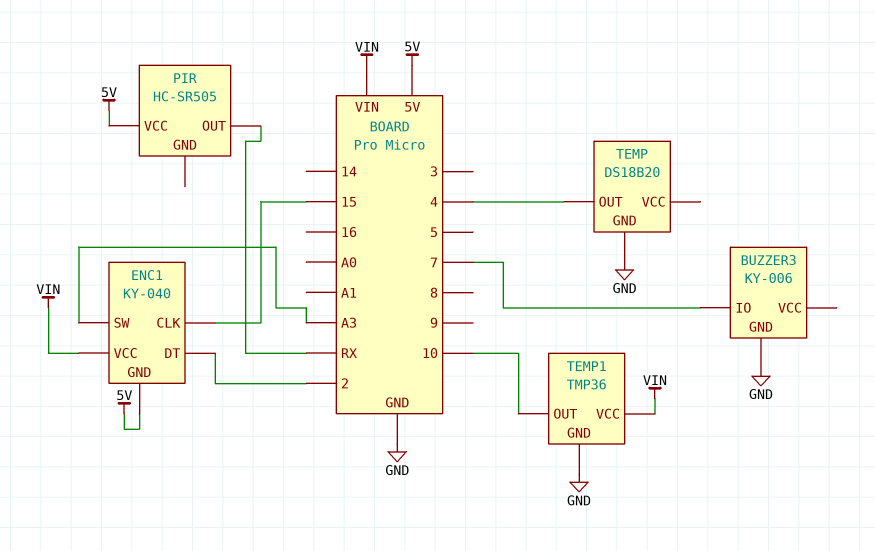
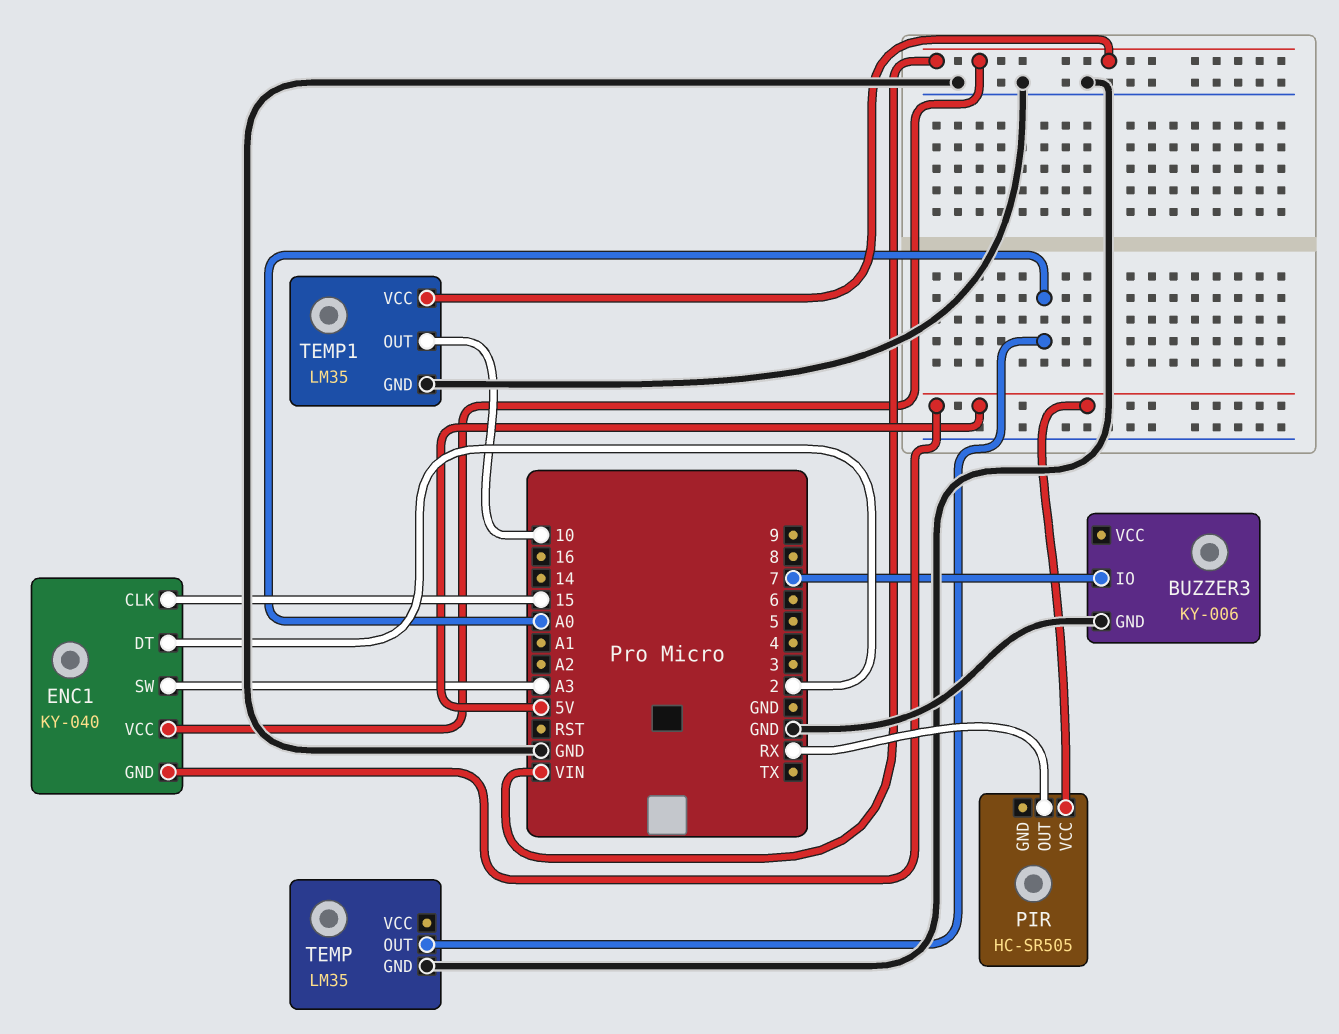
TEMP: DS18B20 -> LM35
TEMP pin OUT: 4 -> A0
TEMP1: TMP36 -> LM35

